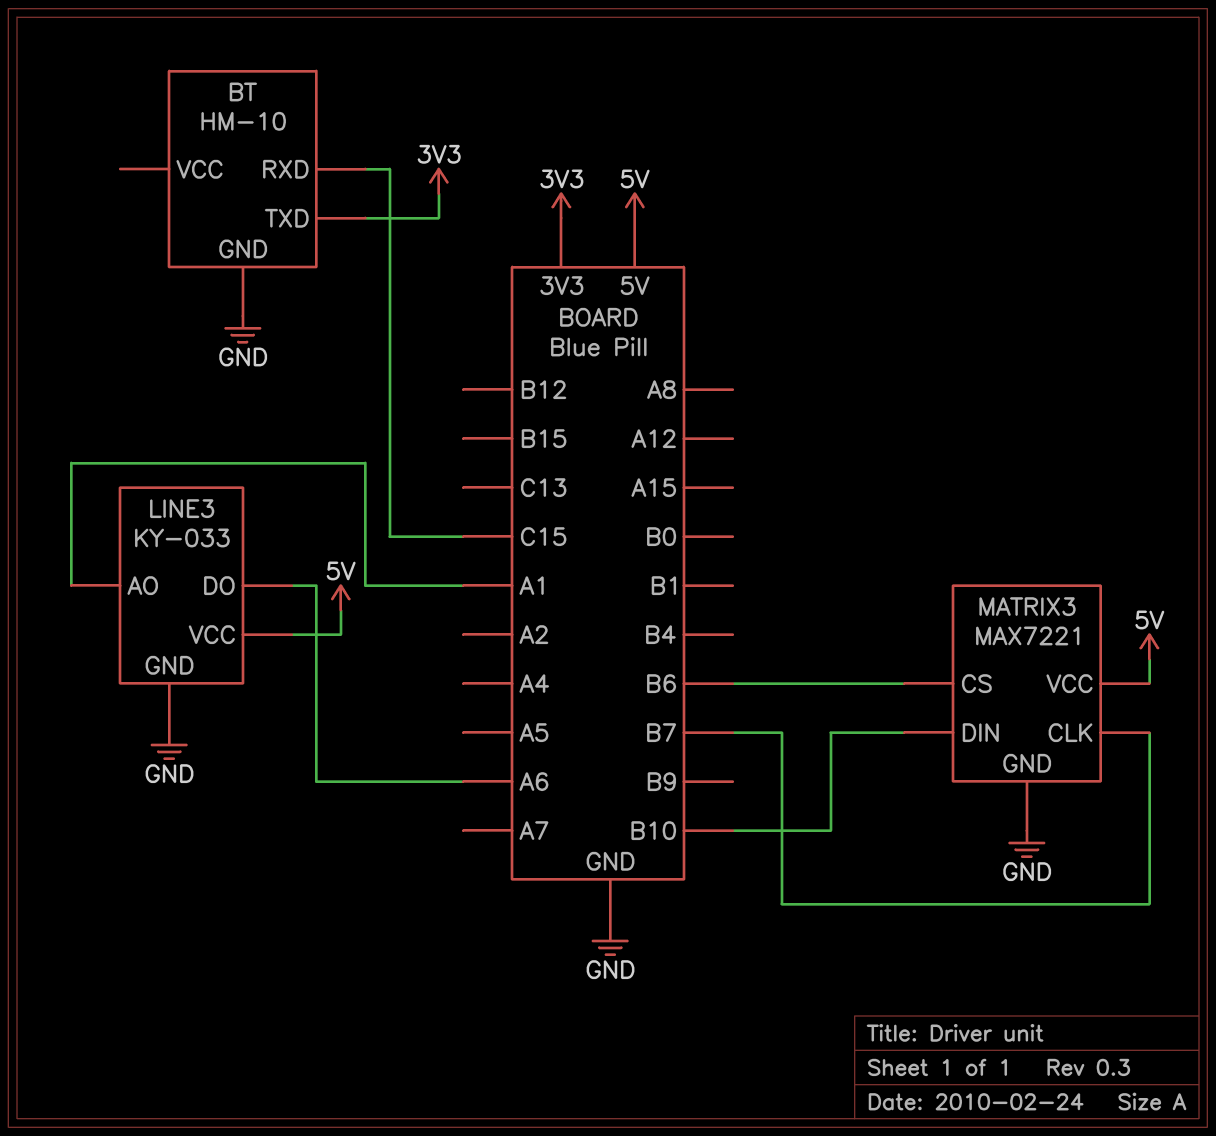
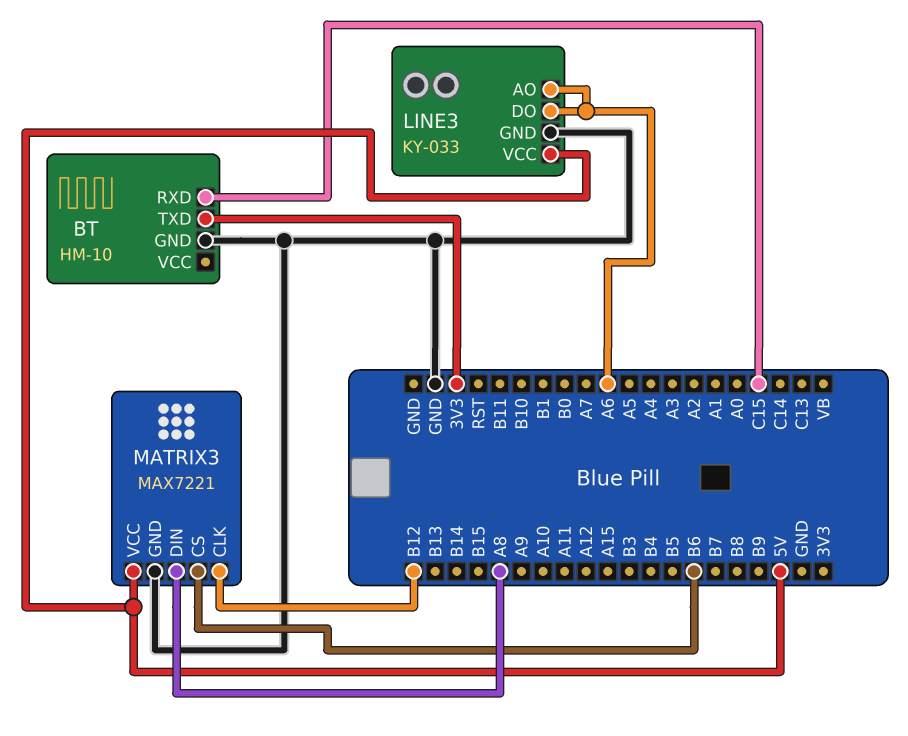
LINE3 pin AO: A1 -> A6
MATRIX3 pin CLK: B7 -> B12
MATRIX3 pin DIN: B10 -> A8

